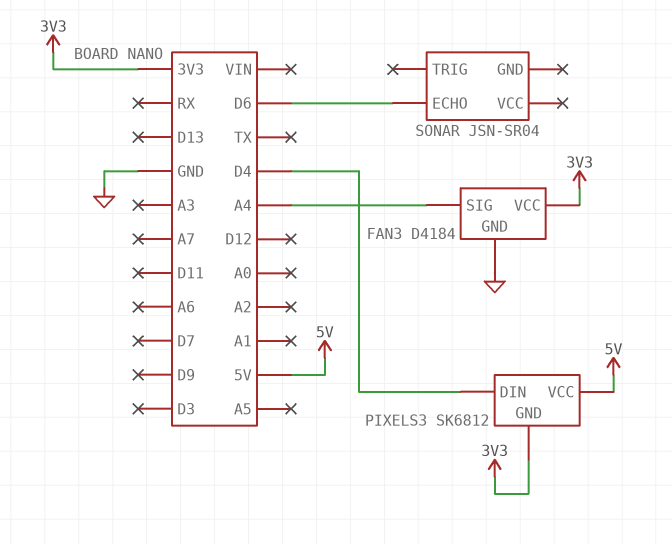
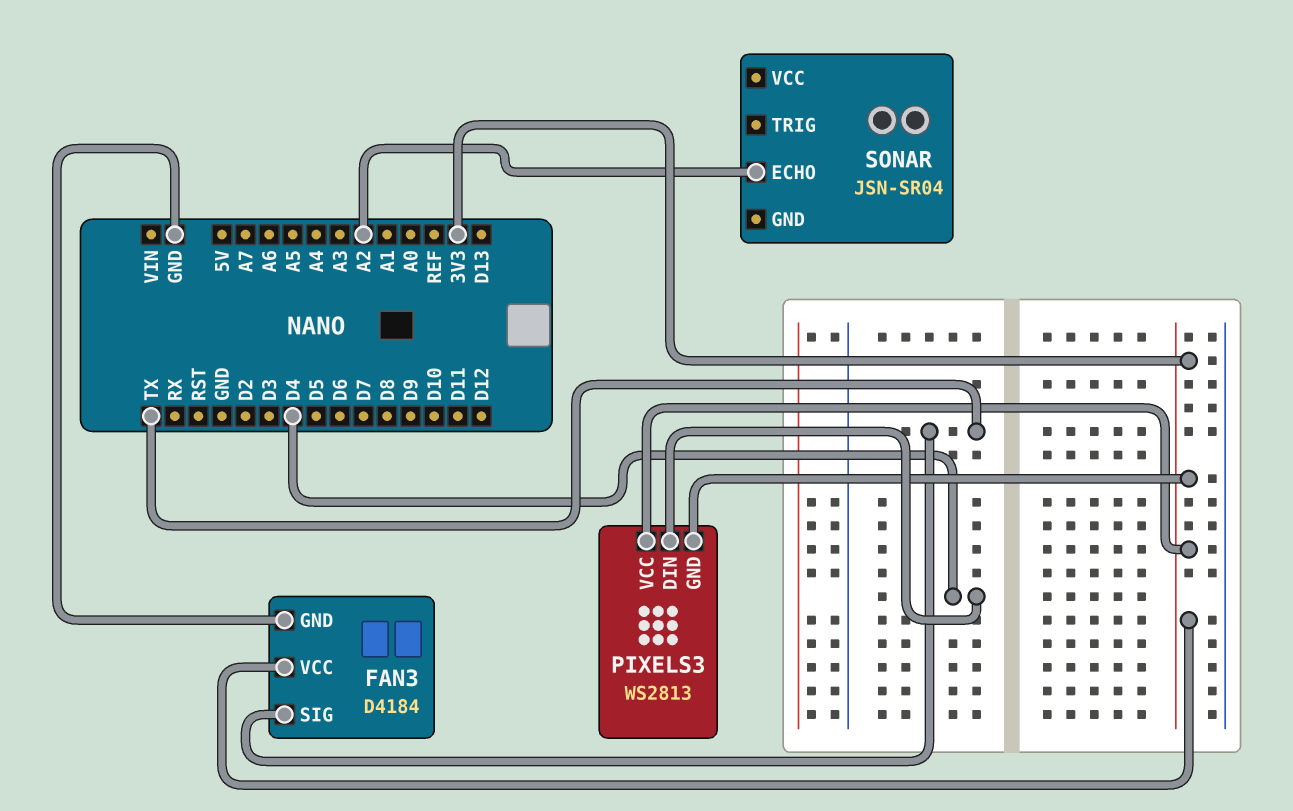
FAN3 pin SIG: A4 -> TX
PIXELS3: SK6812 -> WS2813
PIXELS3 pin VCC: 5V -> 3V3
SONAR pin ECHO: D6 -> A2

